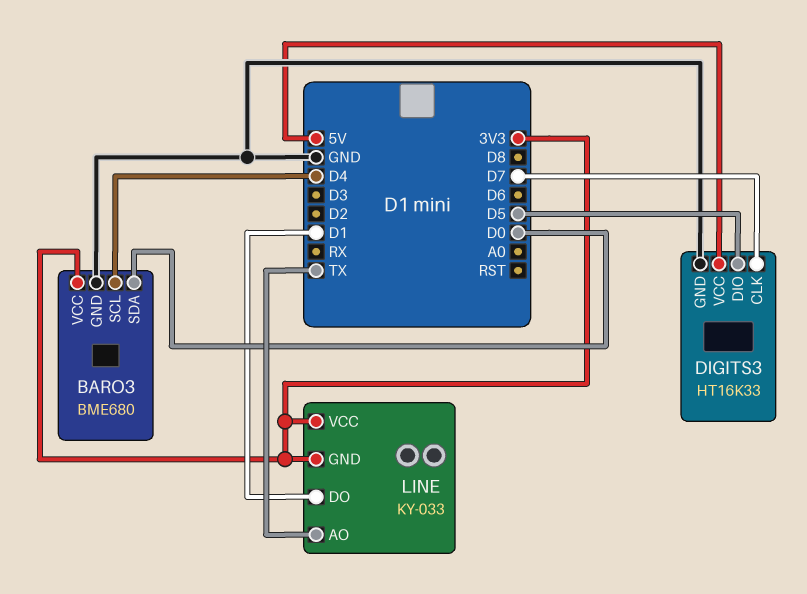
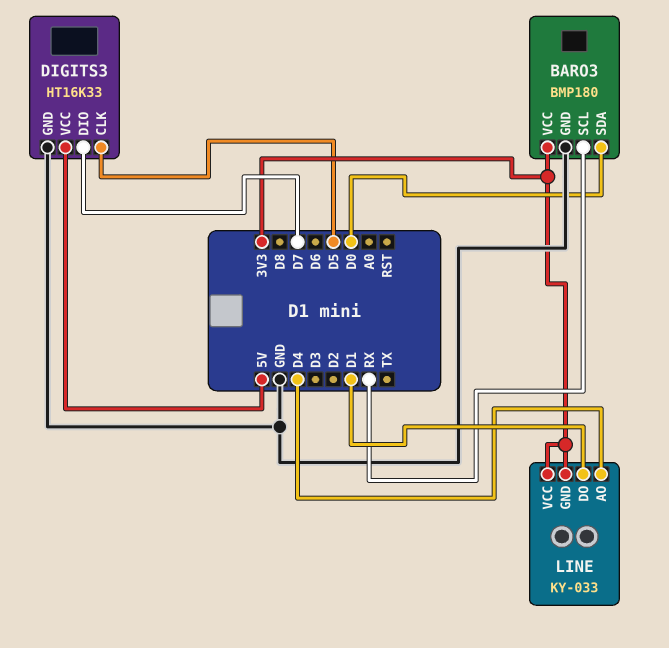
BARO3: BME680 -> BMP180
BARO3 pin SCL: D4 -> RX
DIGITS3 pin CLK: D7 -> D5
DIGITS3 pin DIO: D5 -> D7
LINE pin AO: TX -> D4

